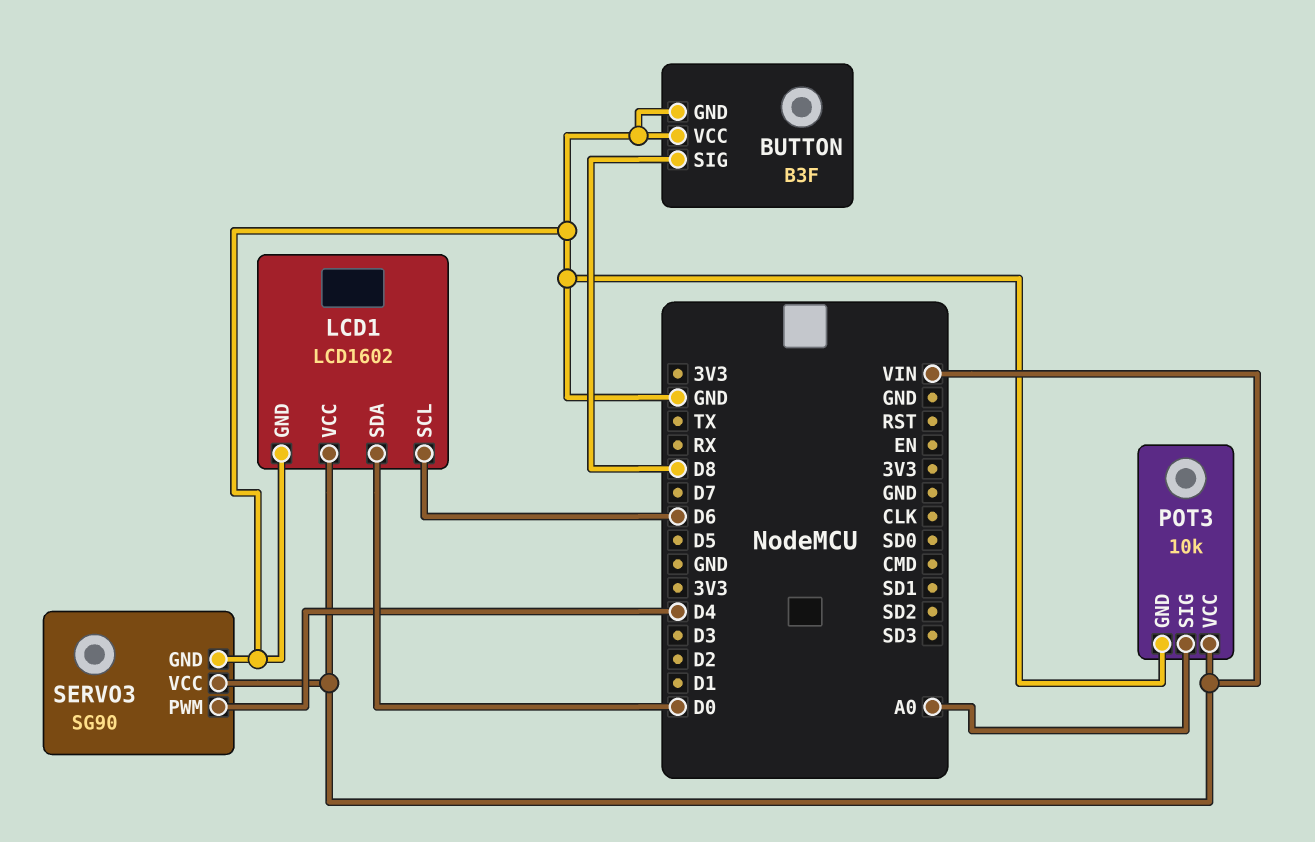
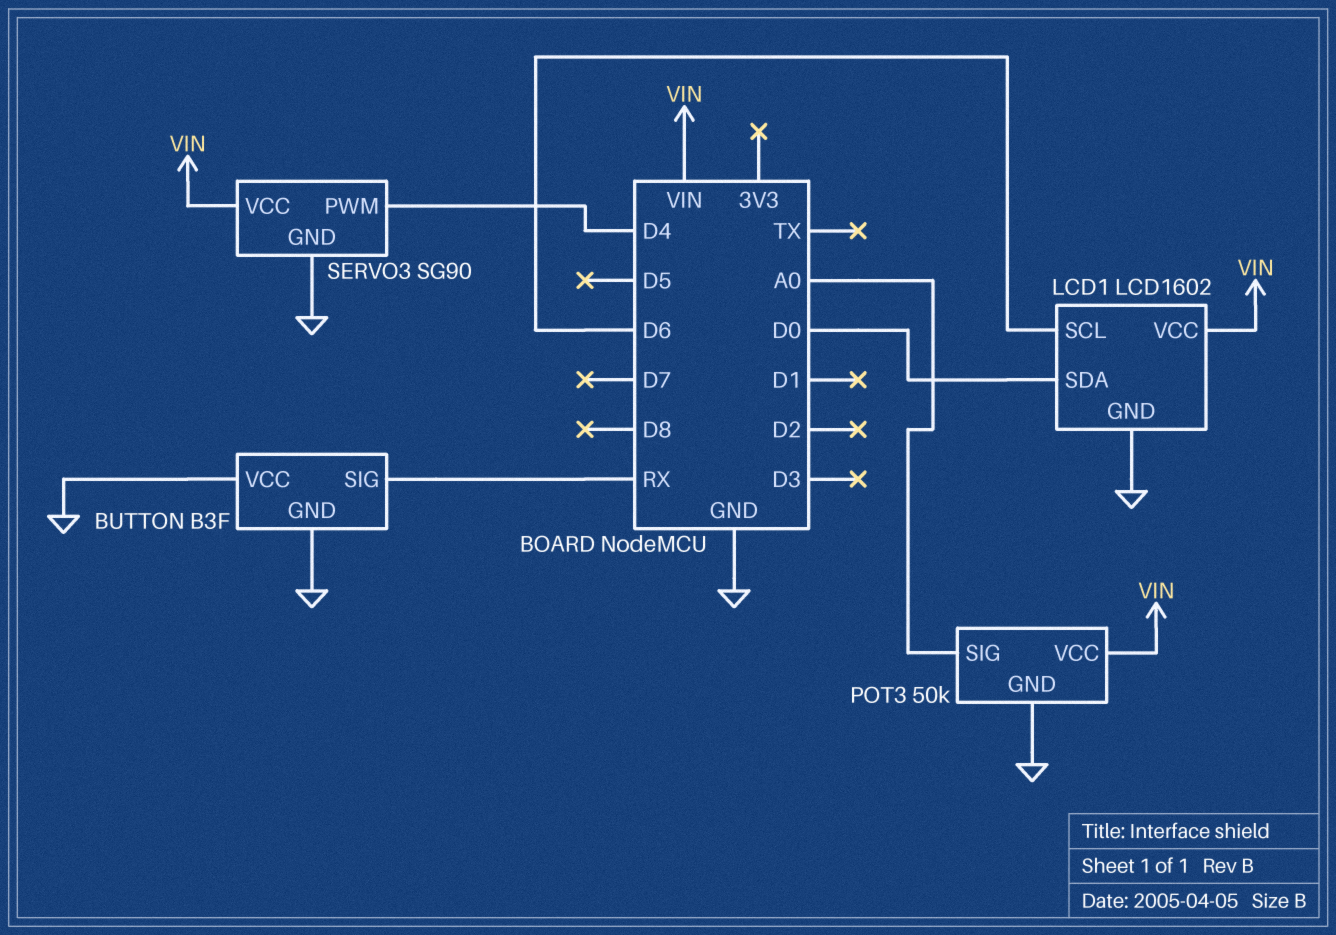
BUTTON pin SIG: D8 -> RX
POT3: 10k -> 50k

